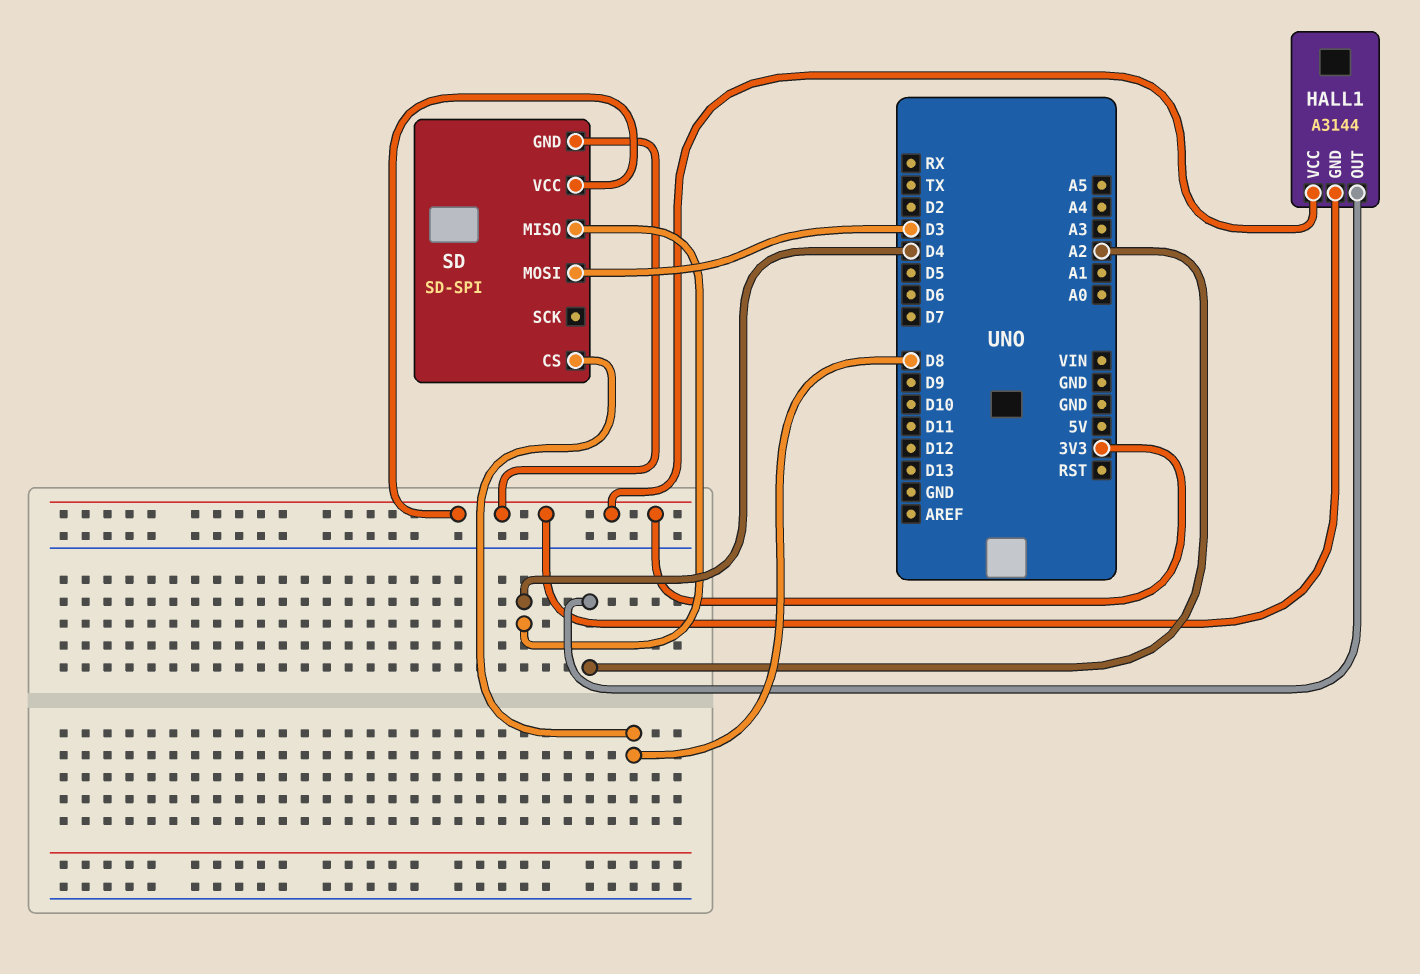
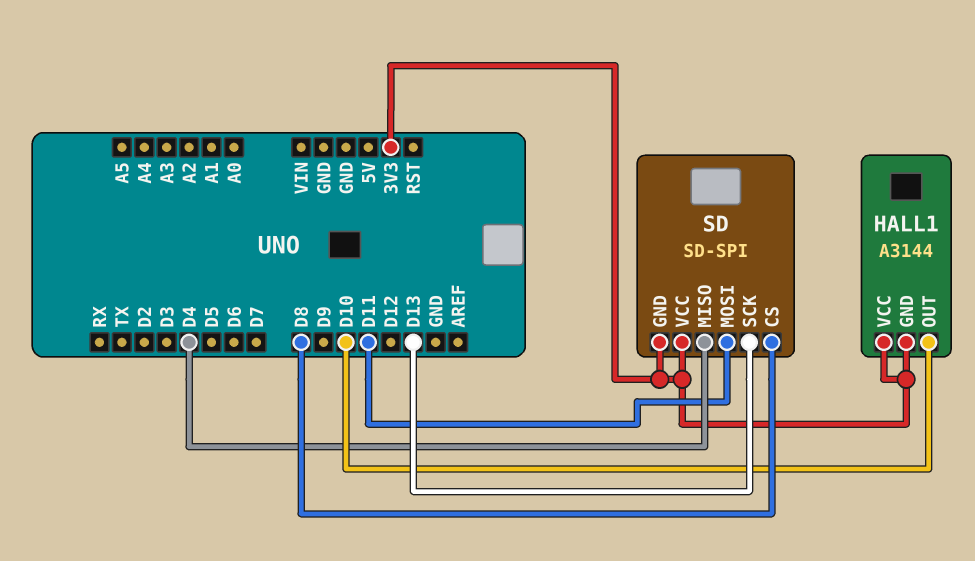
HALL1 pin OUT: A2 -> D10
SD pin MOSI: D3 -> D11
SD pin SCK: none -> D13

